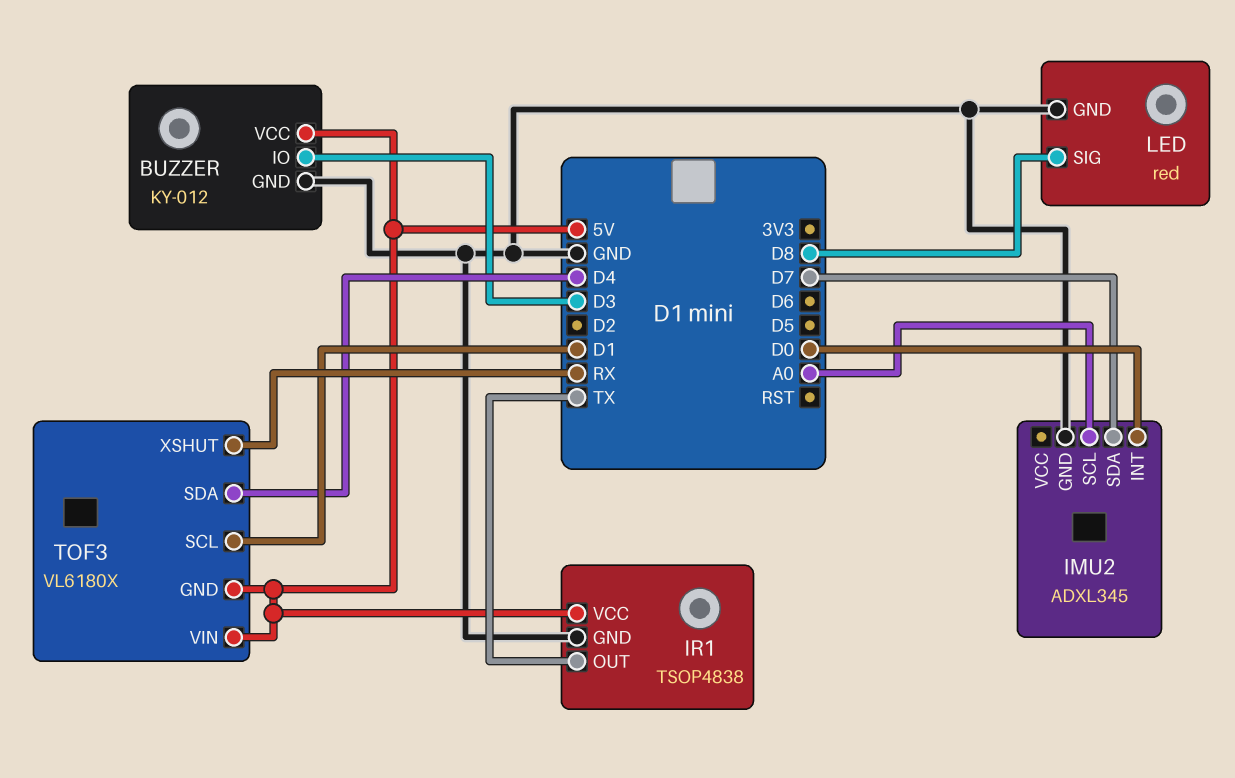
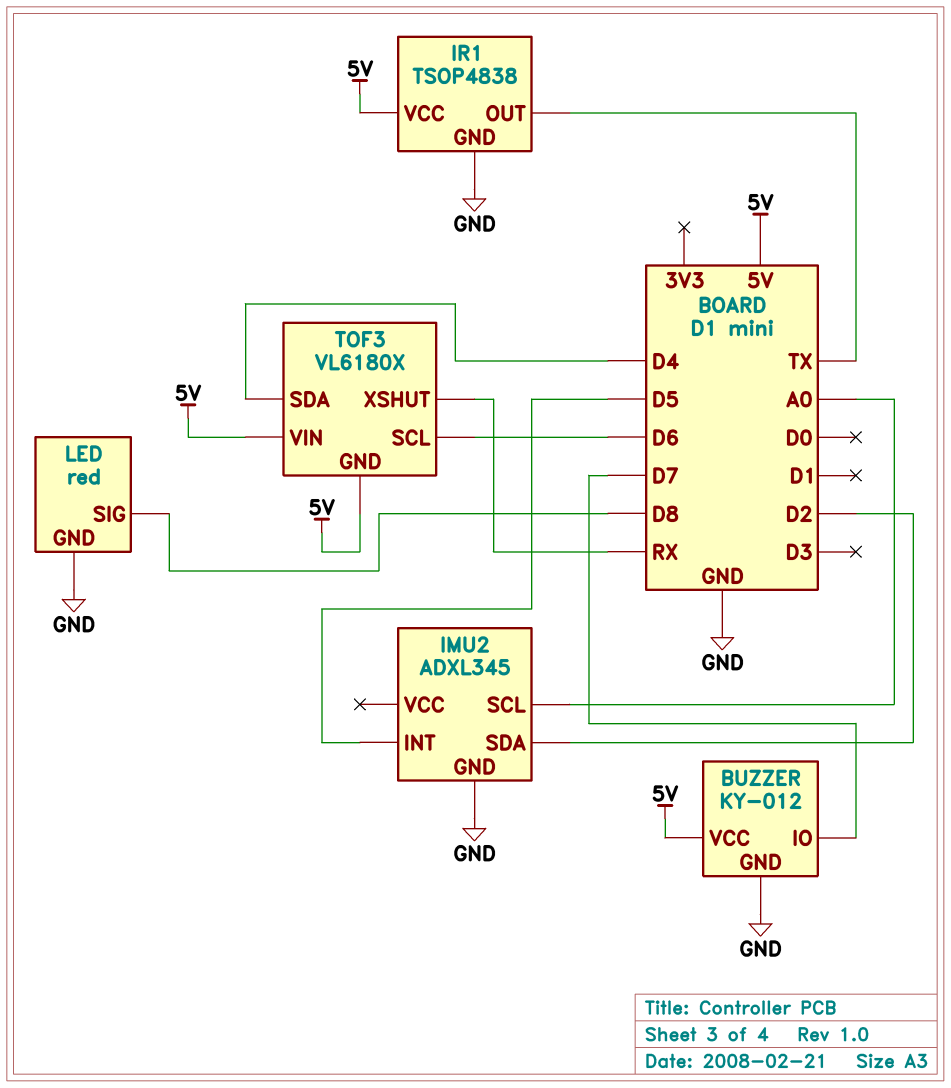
BUZZER pin IO: D3 -> D7
IMU2 pin INT: D0 -> D5
IMU2 pin SDA: D7 -> D2
TOF3 pin SCL: D1 -> D6

